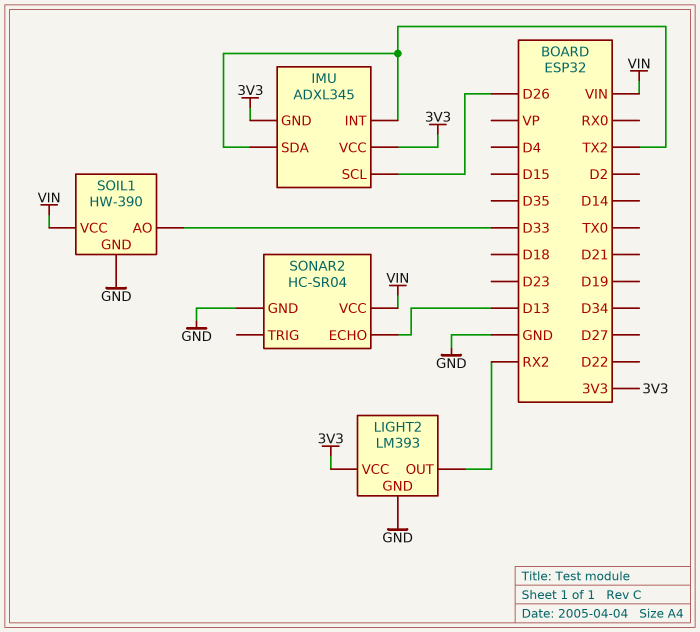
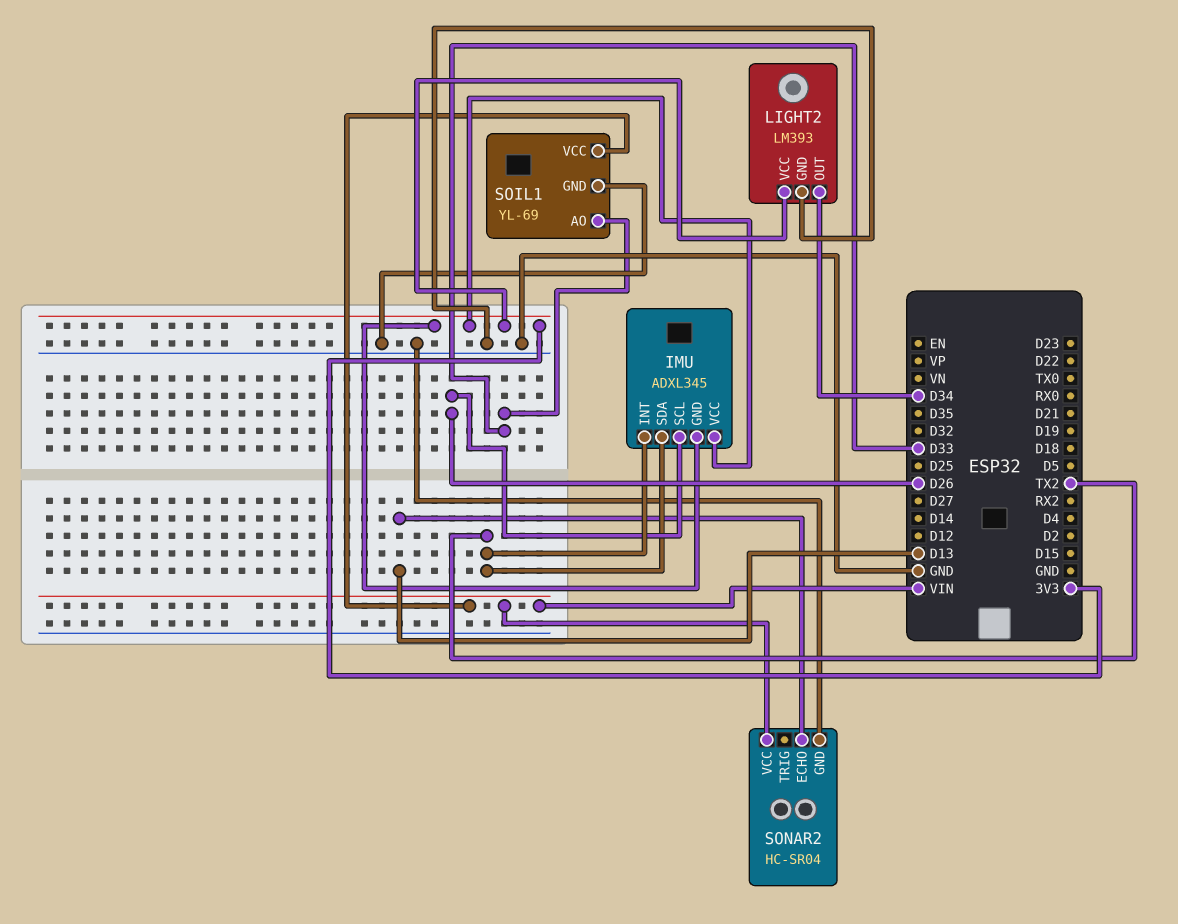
LIGHT2 pin OUT: RX2 -> D34
SOIL1: HW-390 -> YL-69

